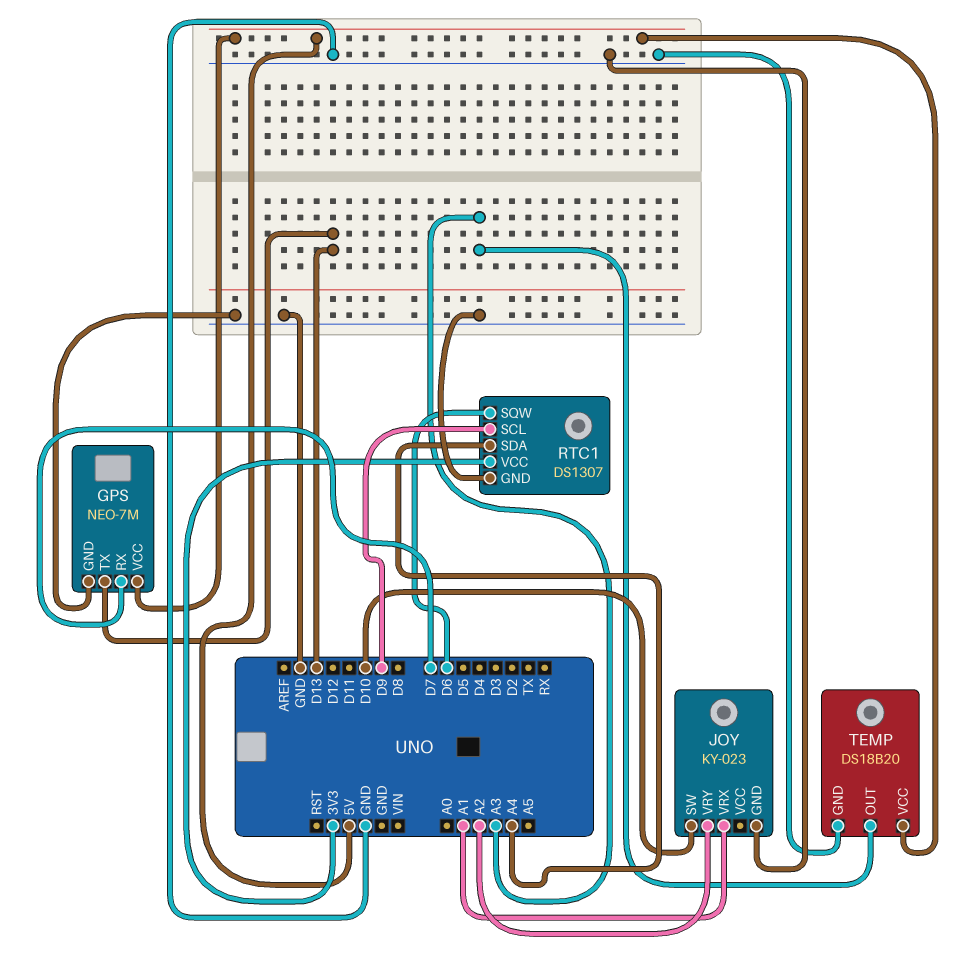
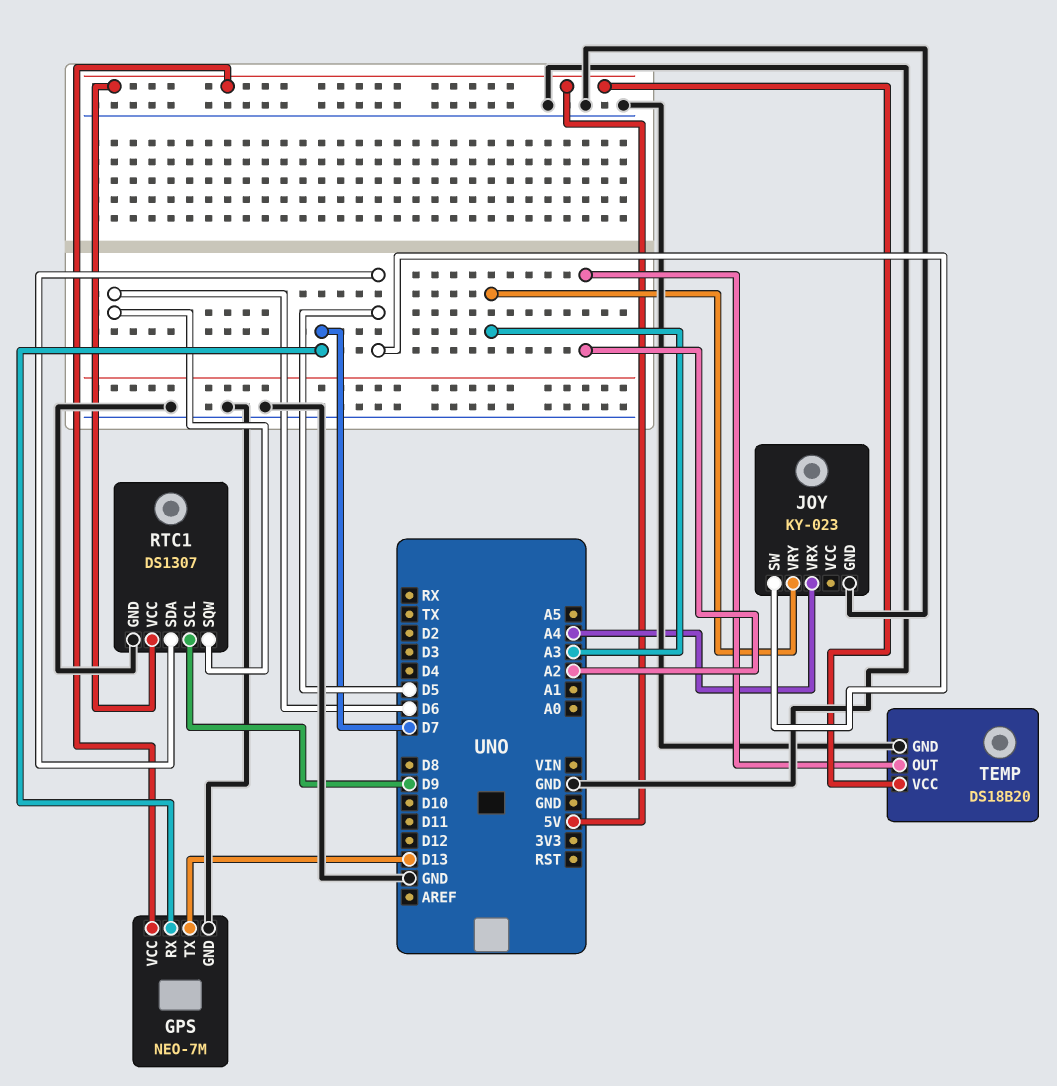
JOY pin SW: D10 -> D5
JOY pin VRX: A1 -> A4
JOY pin VRY: A2 -> A3
RTC1 pin SDA: A4 -> D5
RTC1 pin VCC: 3V3 -> 5V
TEMP pin OUT: A3 -> A2

